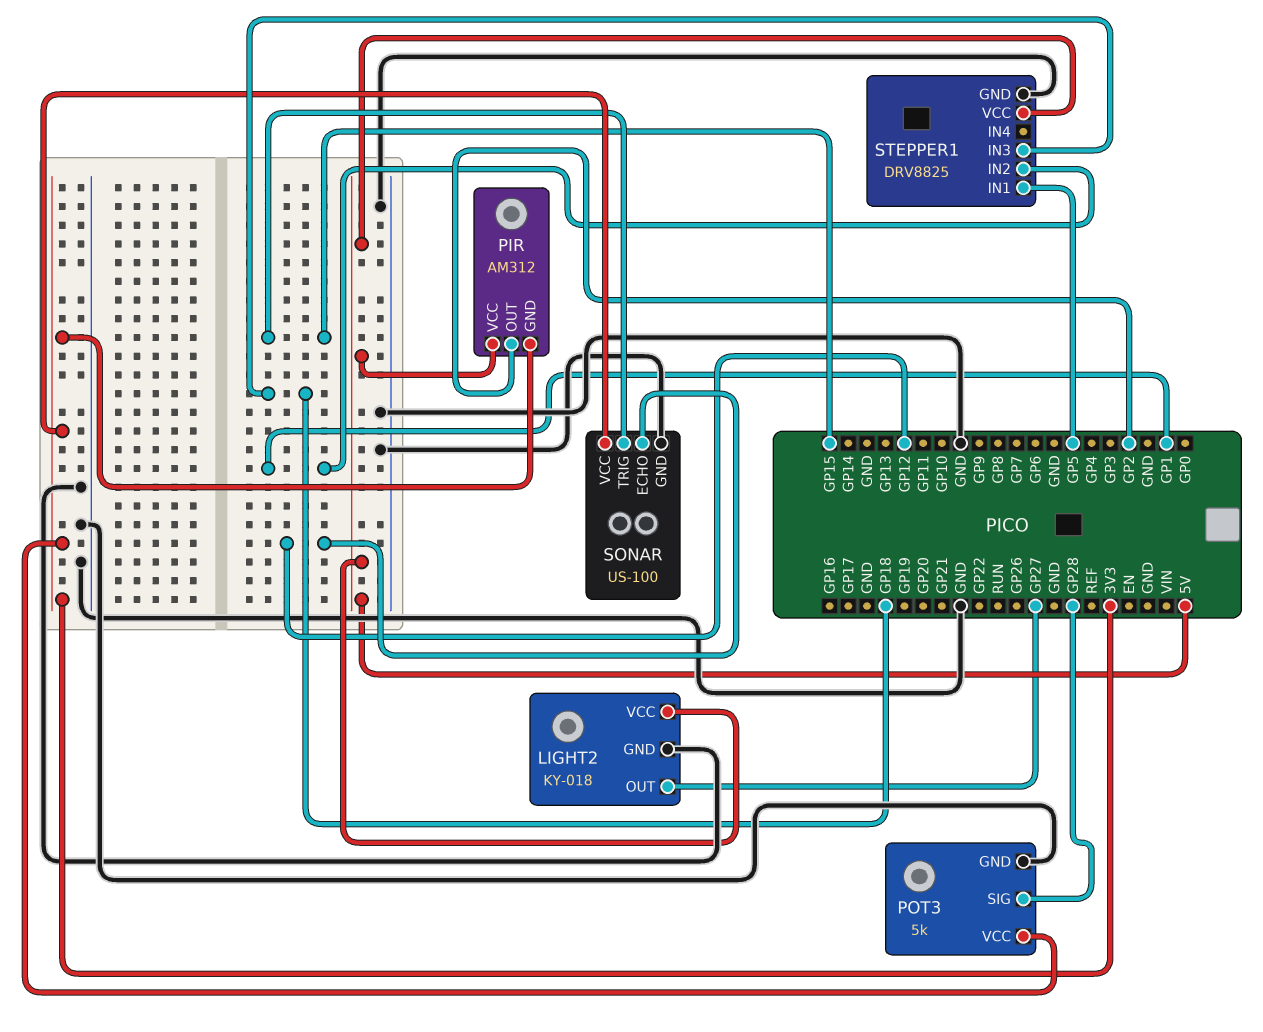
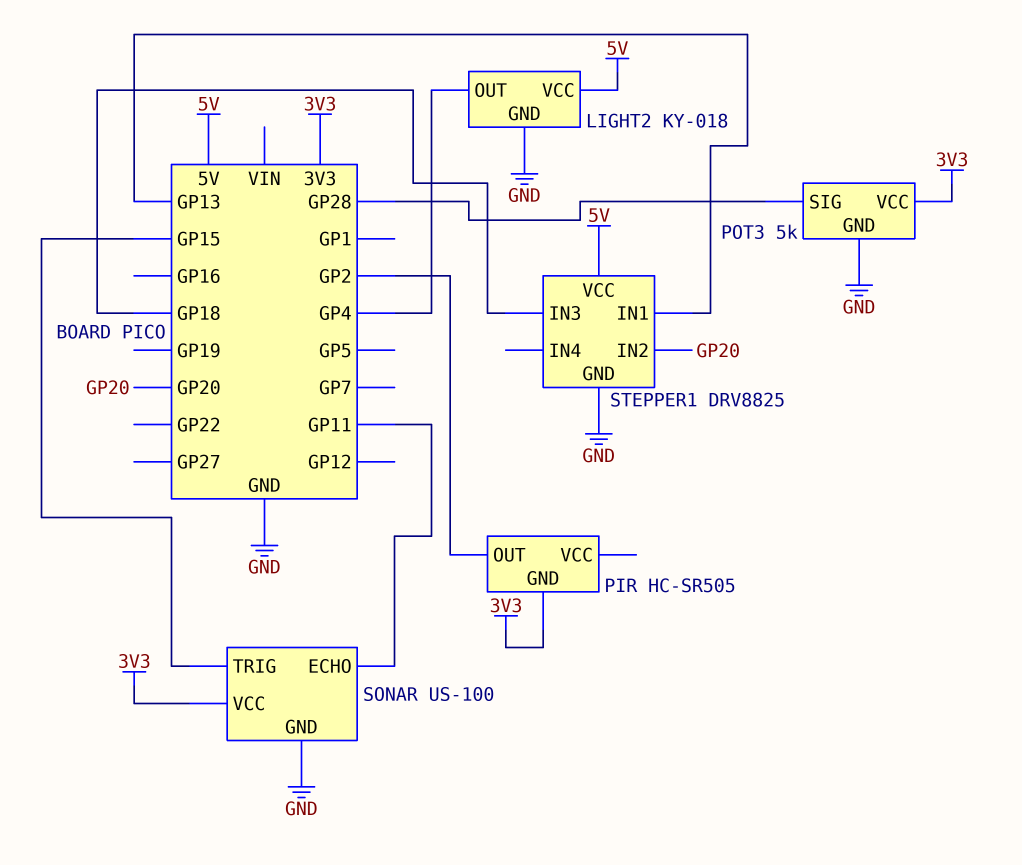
LIGHT2 pin OUT: GP27 -> GP4
PIR: AM312 -> HC-SR505
PIR pin VCC: 5V -> none
SONAR pin ECHO: GP12 -> GP11
STEPPER1 pin IN1: GP5 -> GP13
STEPPER1 pin IN2: GP1 -> GP20

